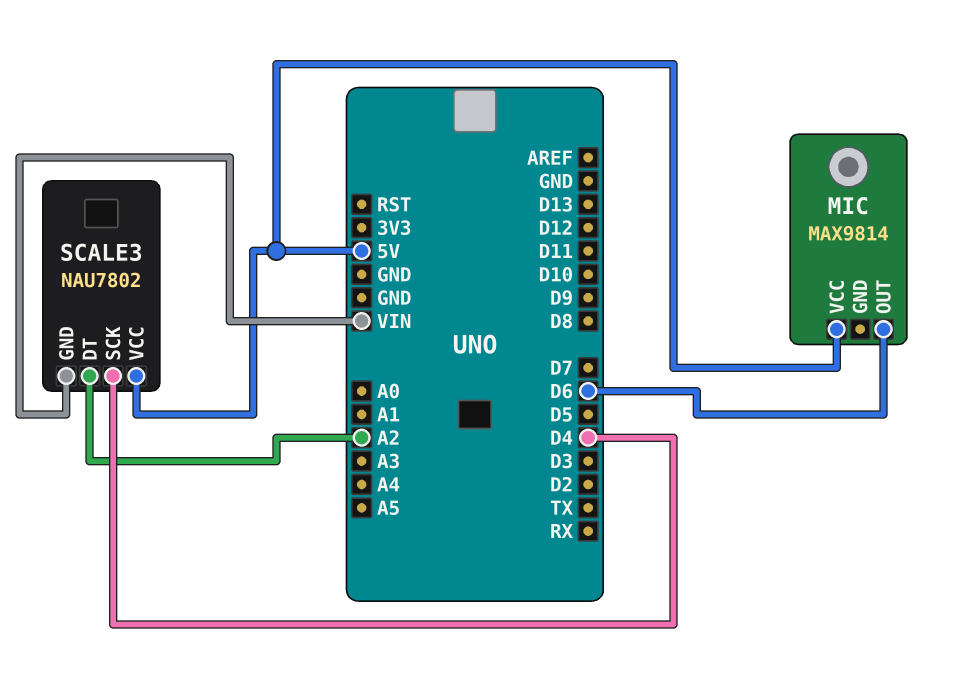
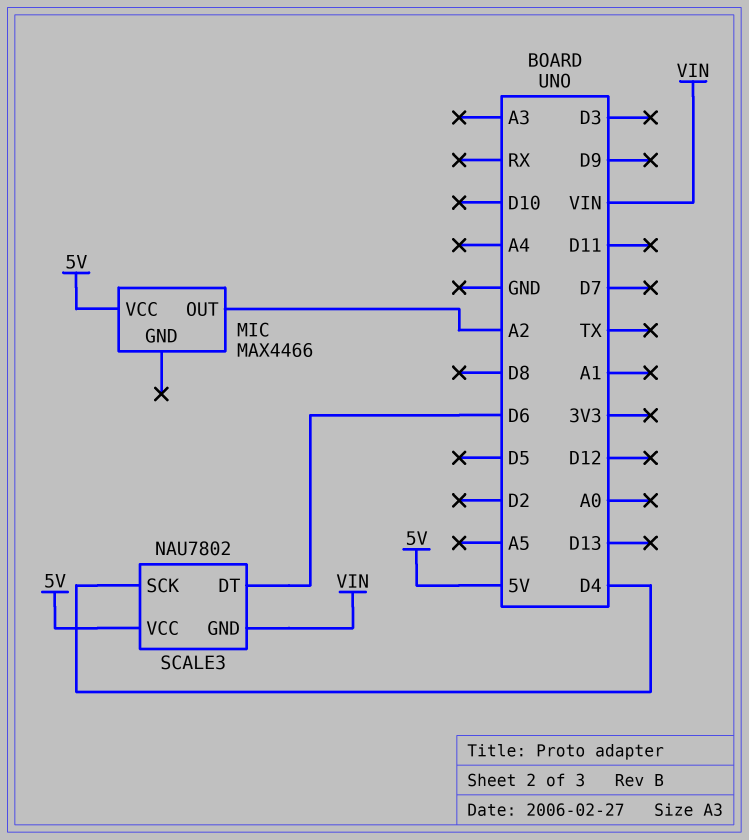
MIC: MAX9814 -> MAX4466
MIC pin OUT: D6 -> A2
SCALE3 pin DT: A2 -> D6

